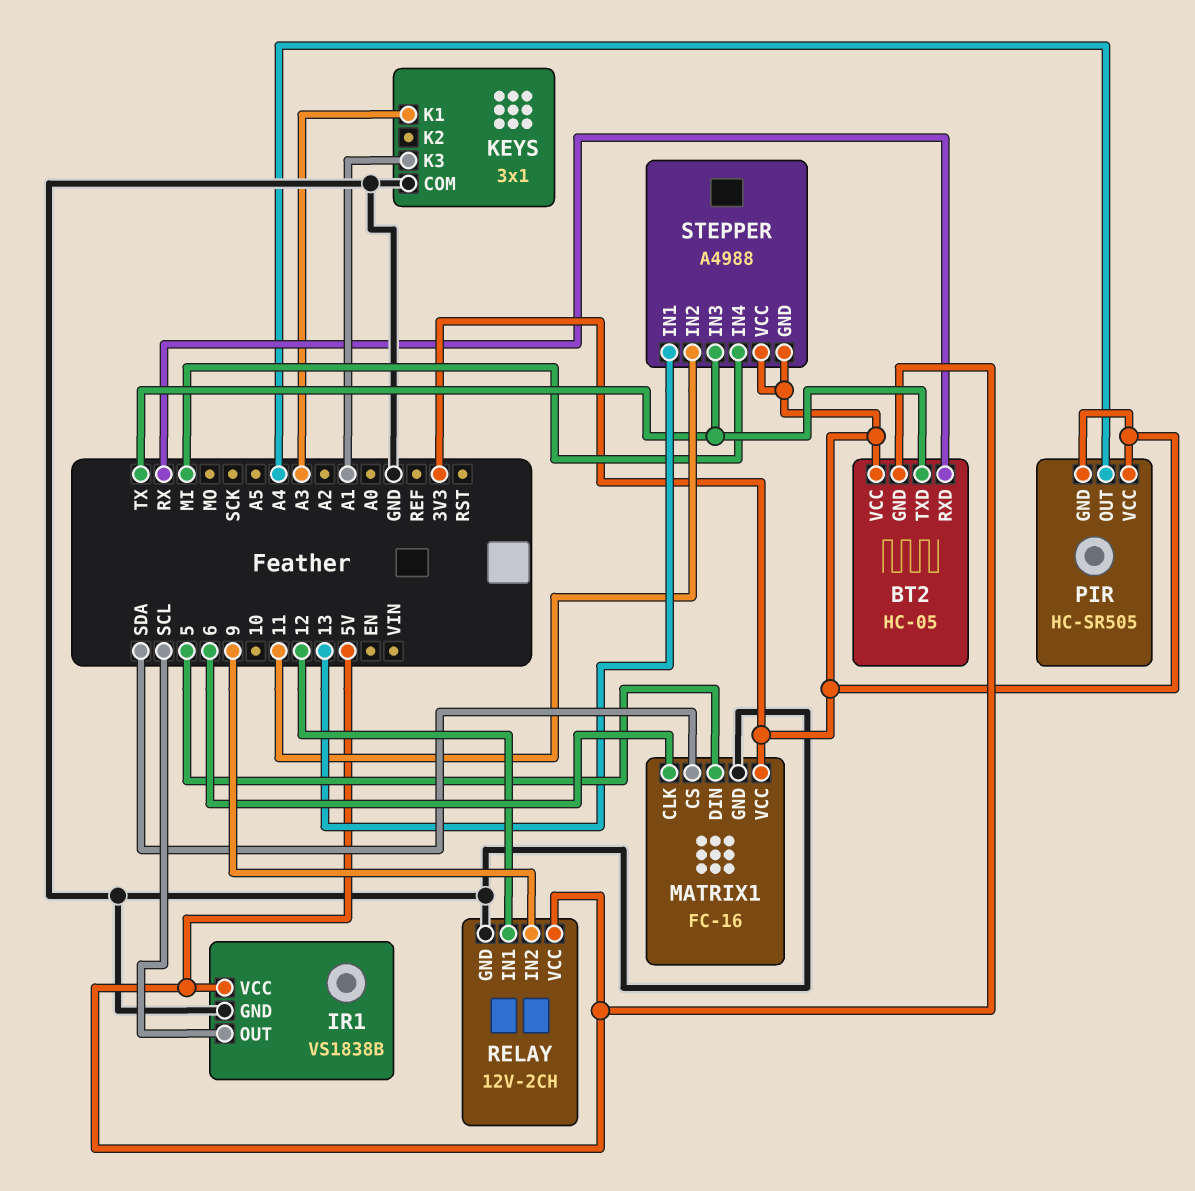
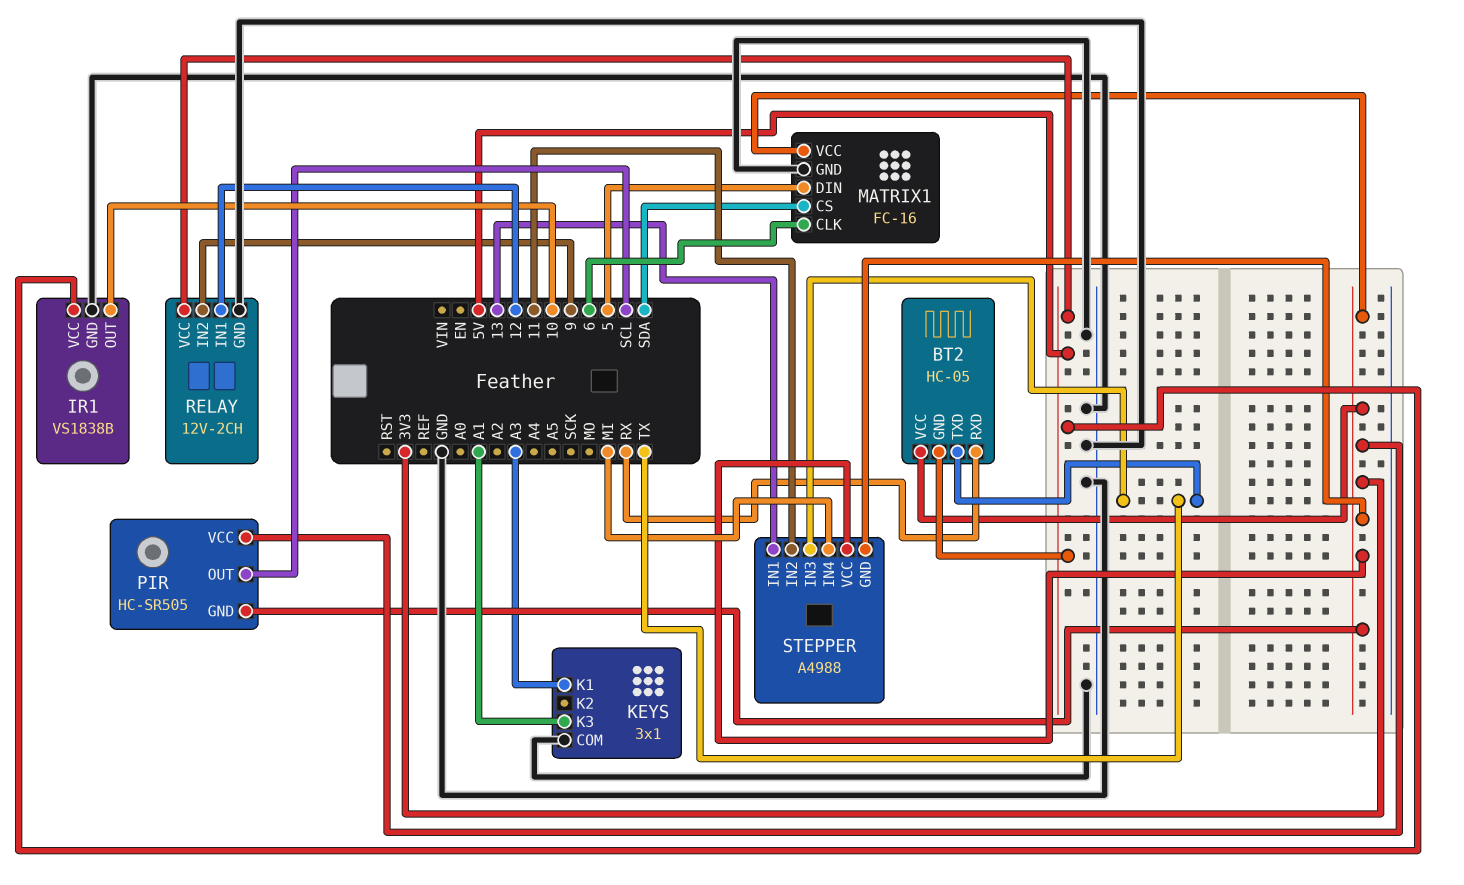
IR1 pin OUT: SCL -> 10
PIR pin OUT: A4 -> SCL

